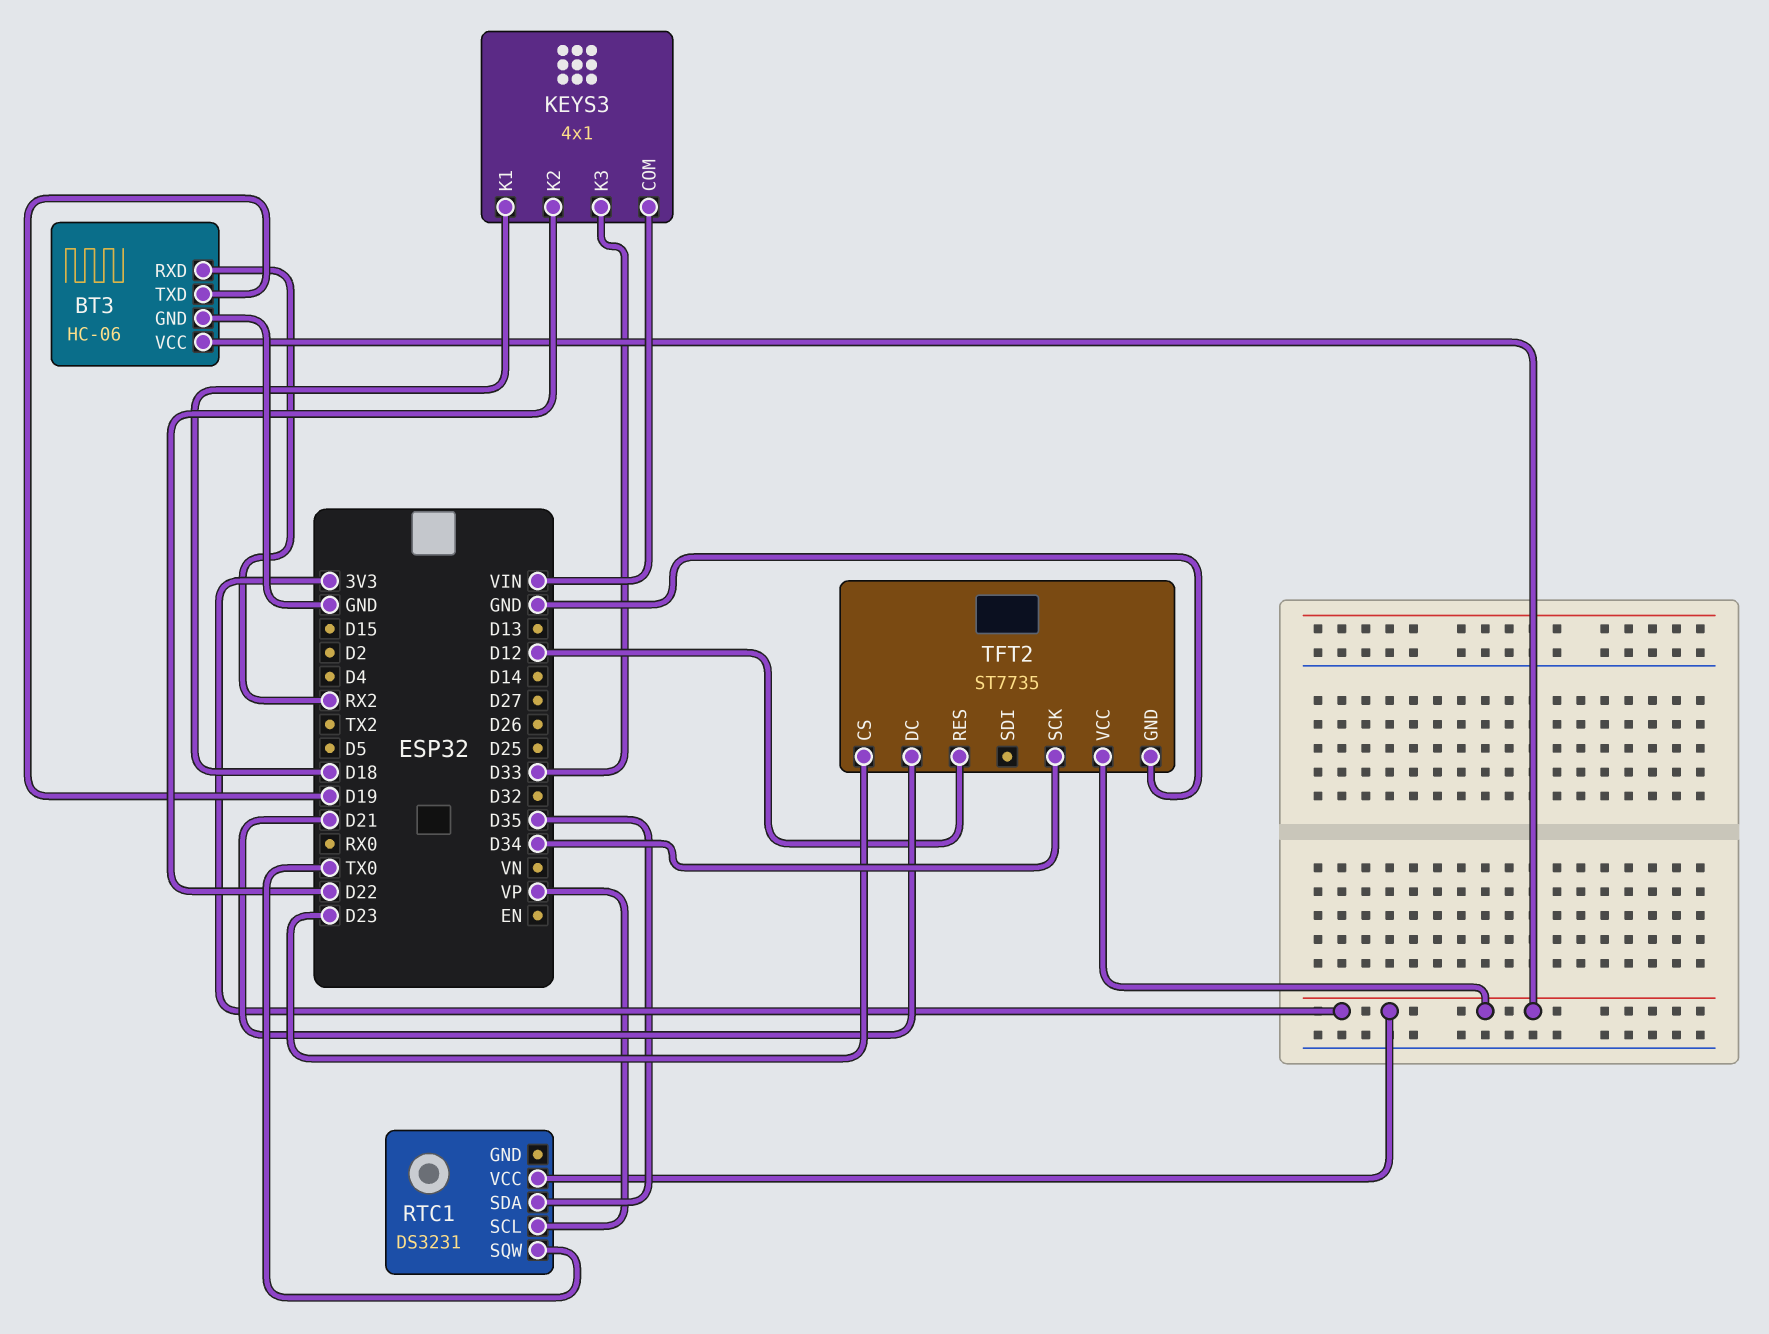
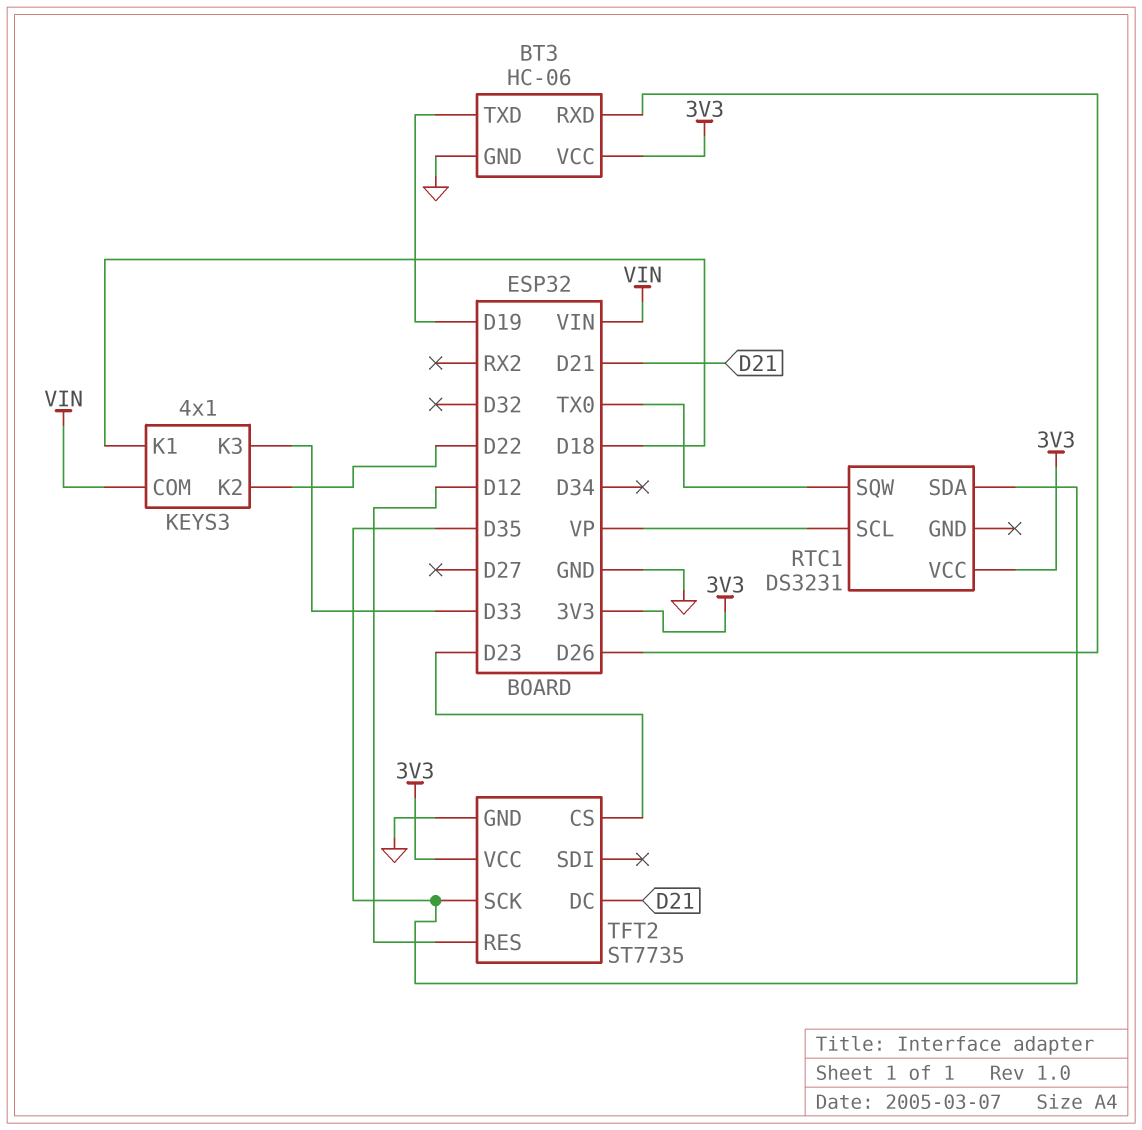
BT3 pin RXD: RX2 -> D26
TFT2 pin SCK: D34 -> D35

